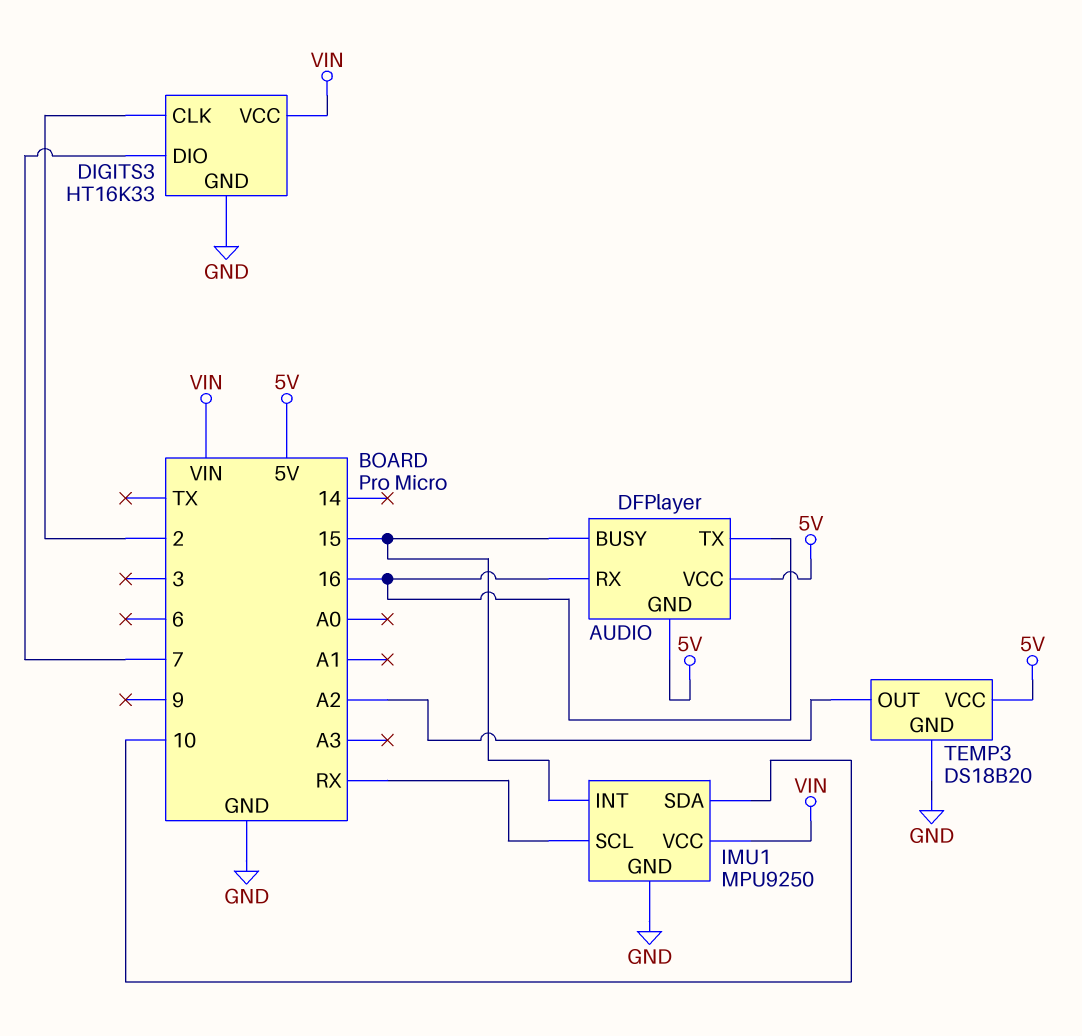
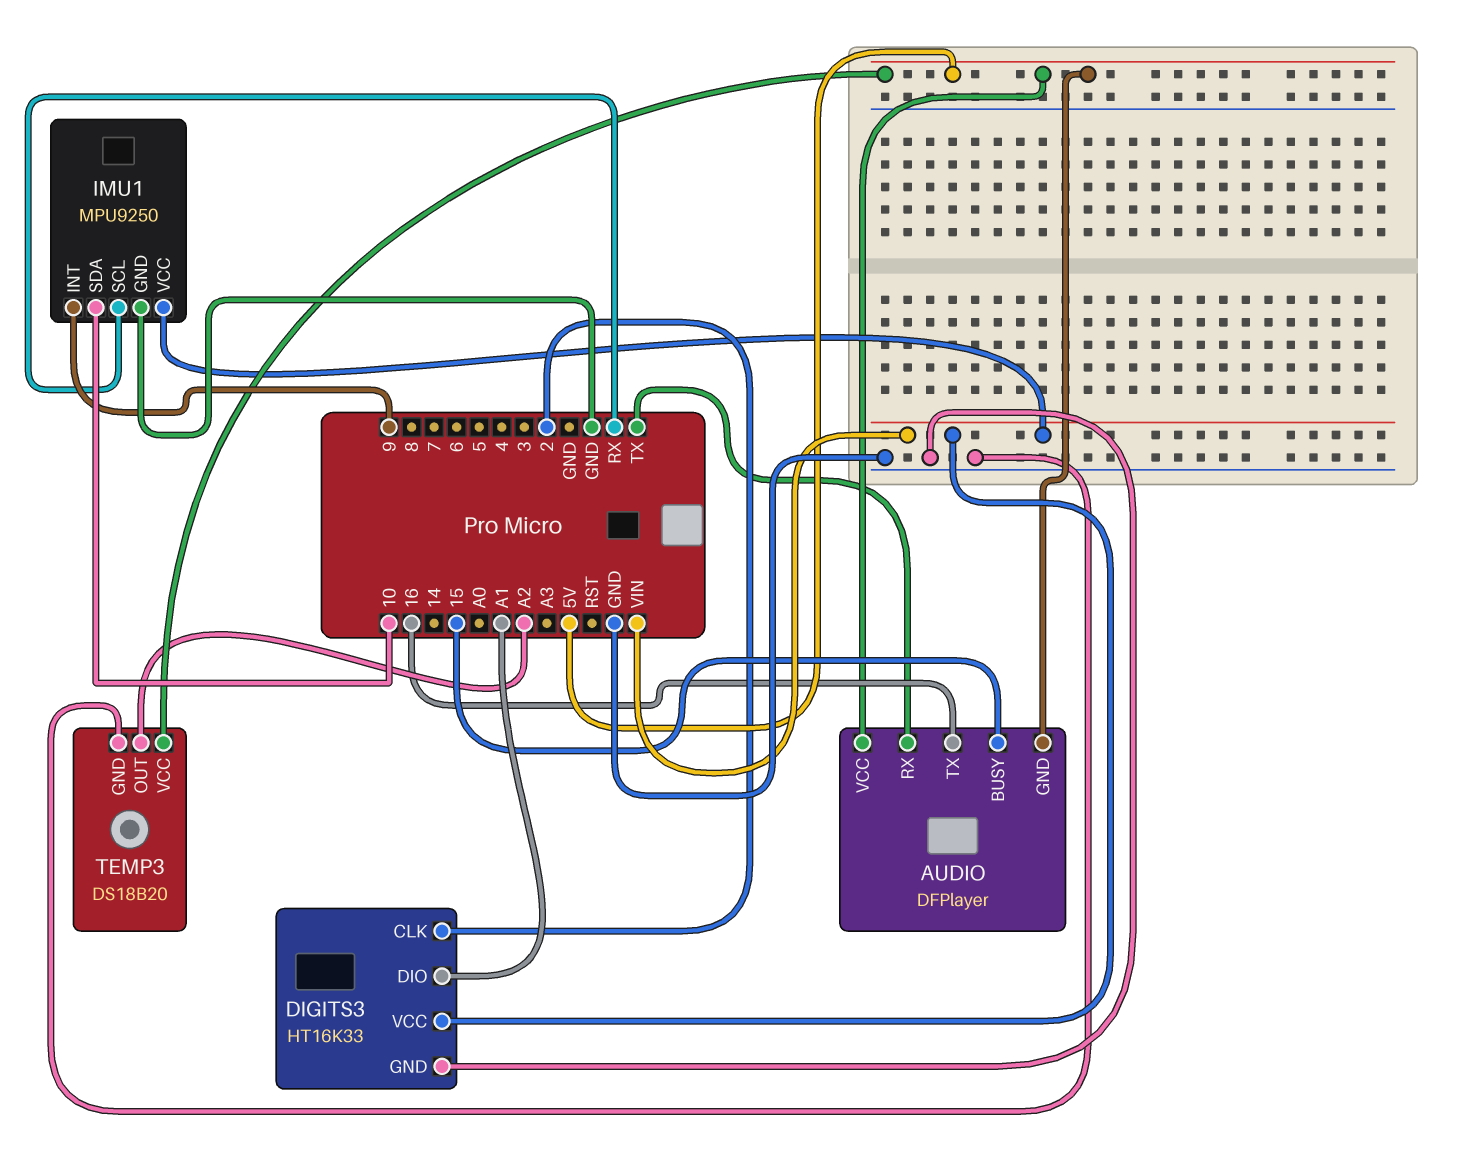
AUDIO pin RX: 16 -> TX
DIGITS3 pin DIO: 7 -> A1
IMU1 pin INT: 15 -> 9

